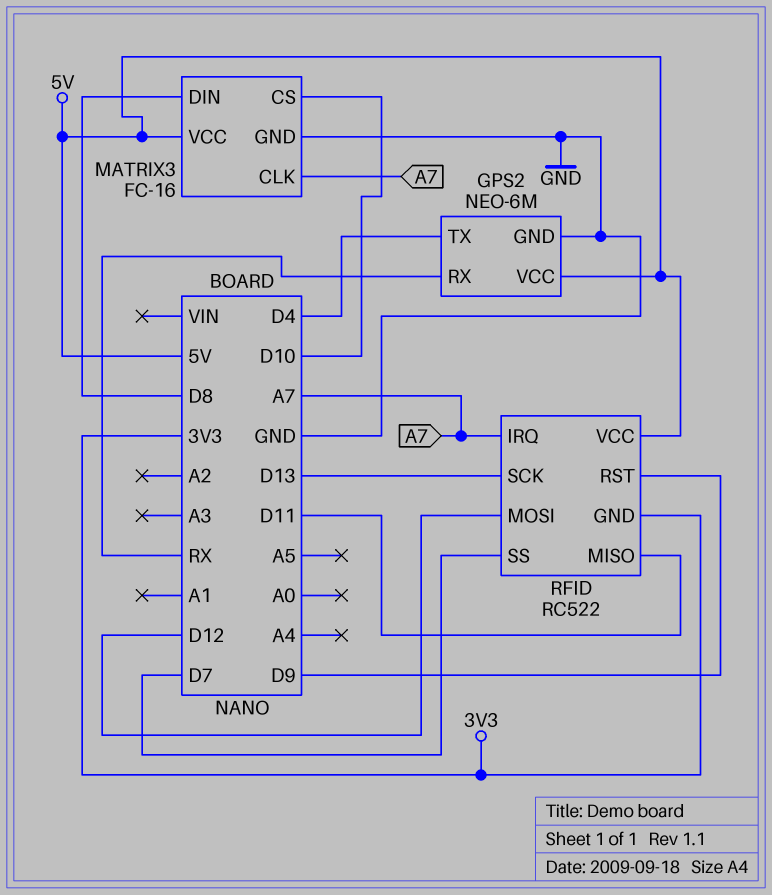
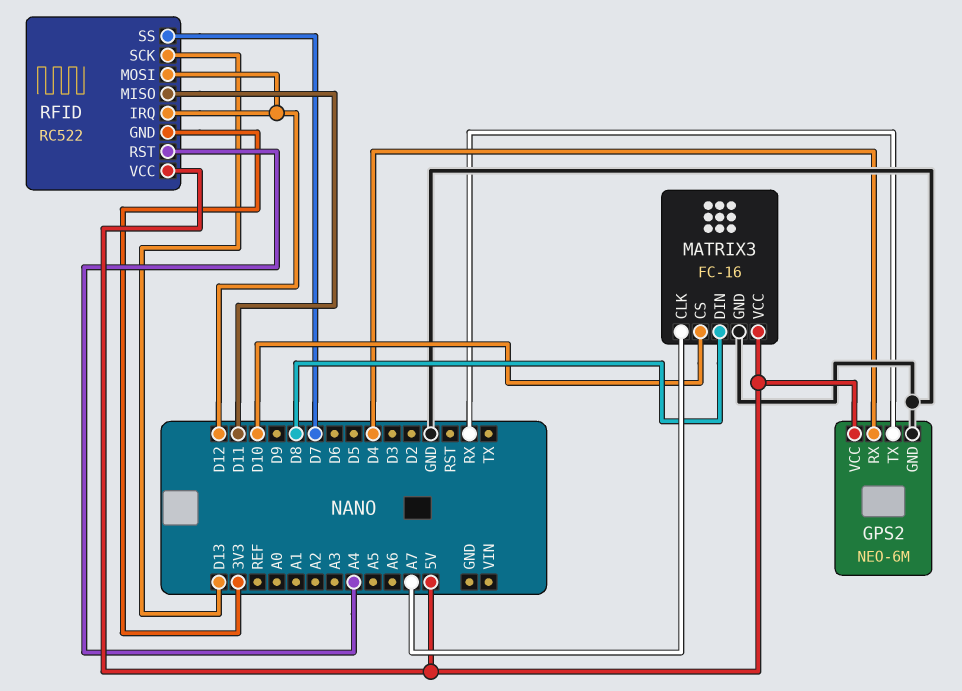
GPS2 pin RX: RX -> D4
GPS2 pin TX: D4 -> RX
RFID pin IRQ: A7 -> D12
RFID pin RST: D9 -> A4

